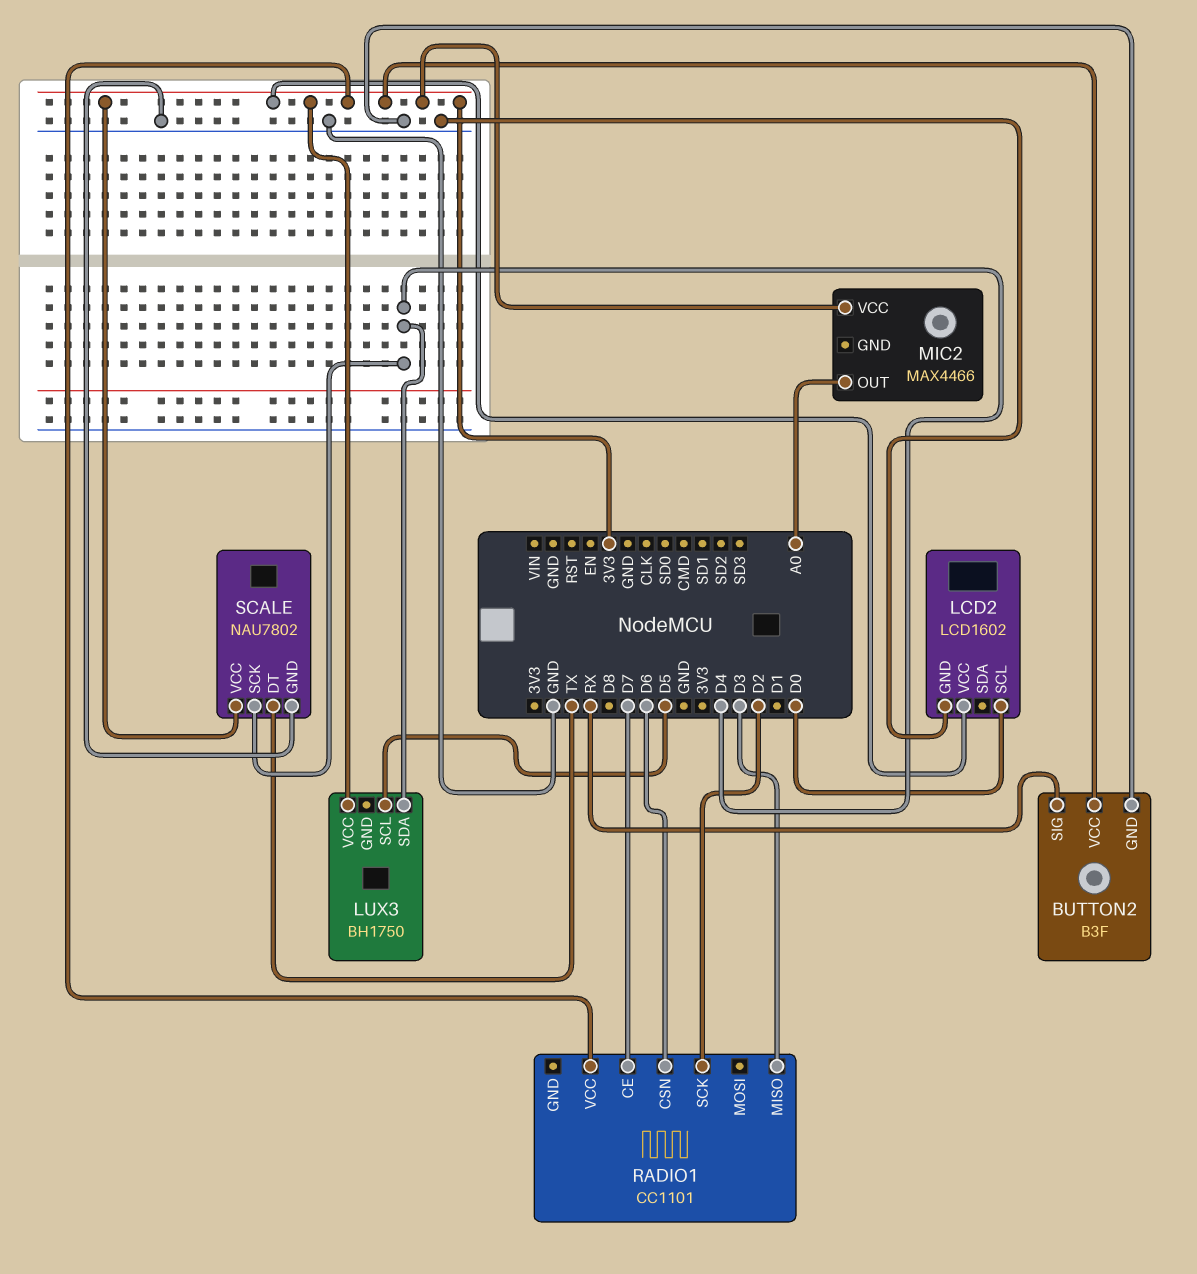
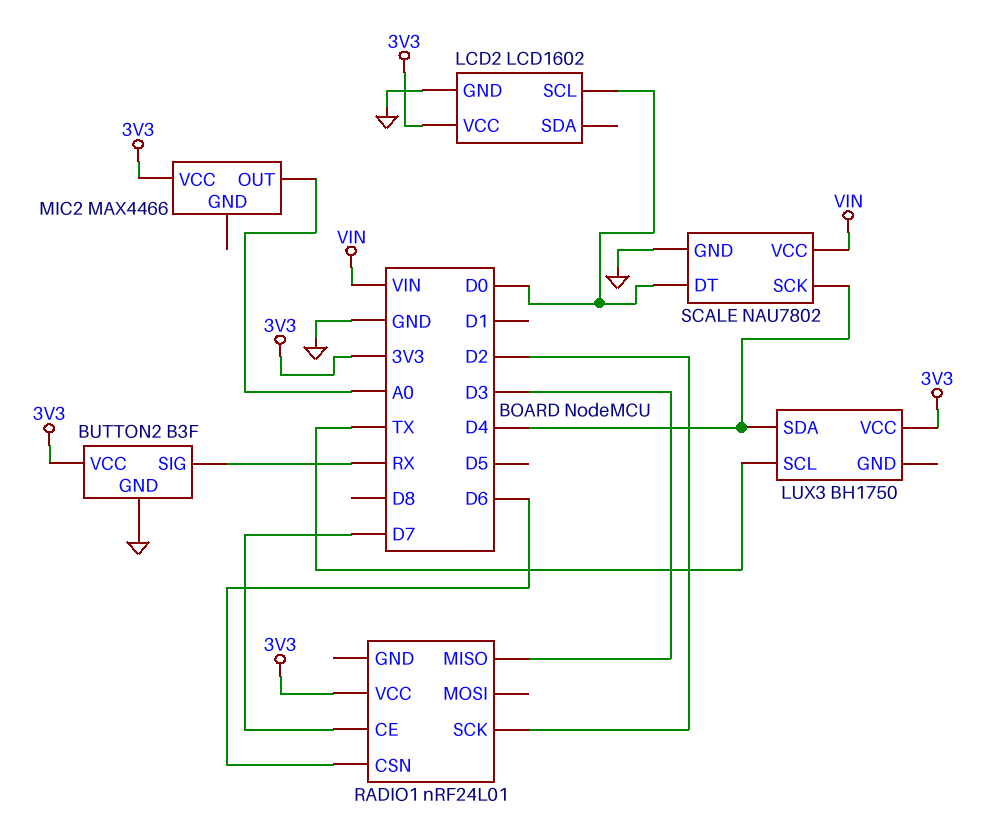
LUX3 pin SCL: D5 -> TX
RADIO1: CC1101 -> nRF24L01
SCALE pin DT: TX -> D0
SCALE pin VCC: 3V3 -> VIN

